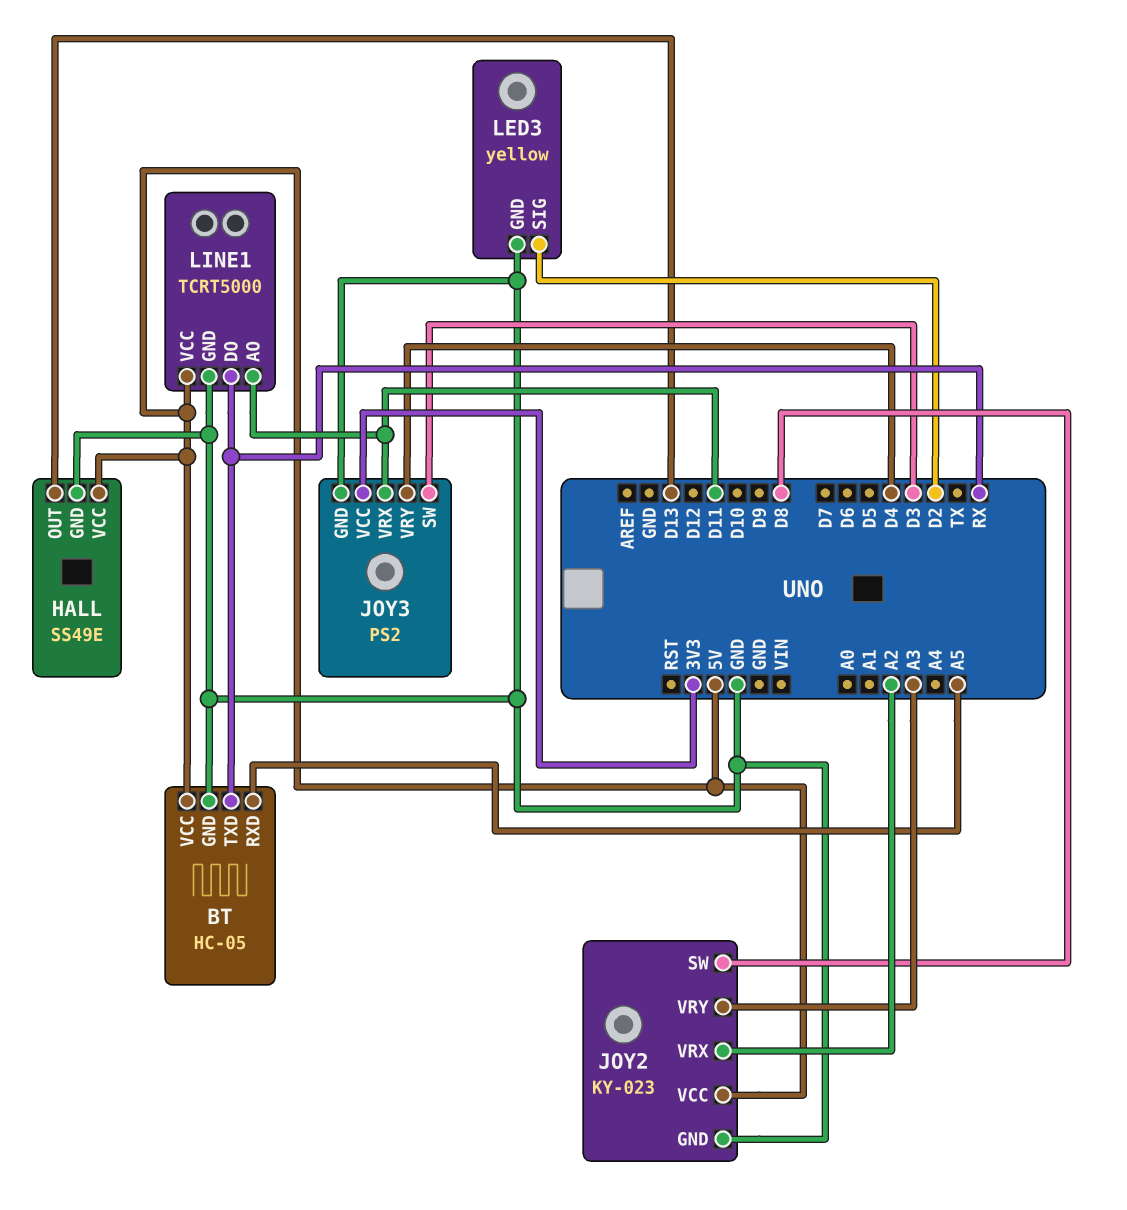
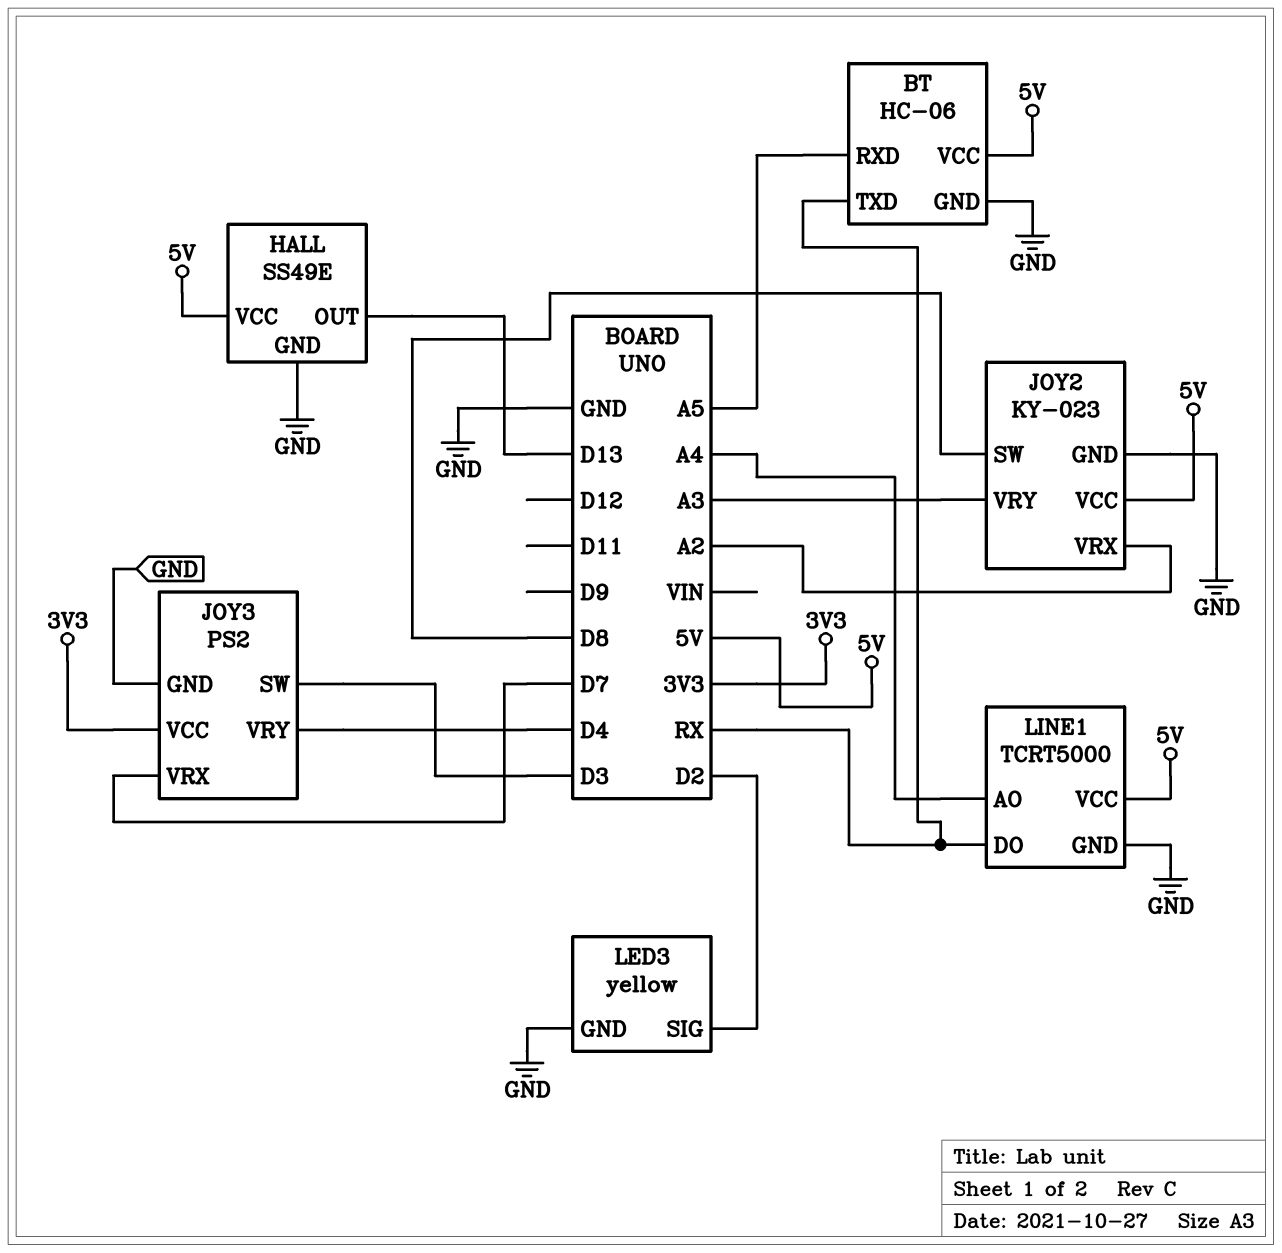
BT: HC-05 -> HC-06
JOY3 pin VRX: D11 -> D7
LINE1 pin AO: D11 -> A4

